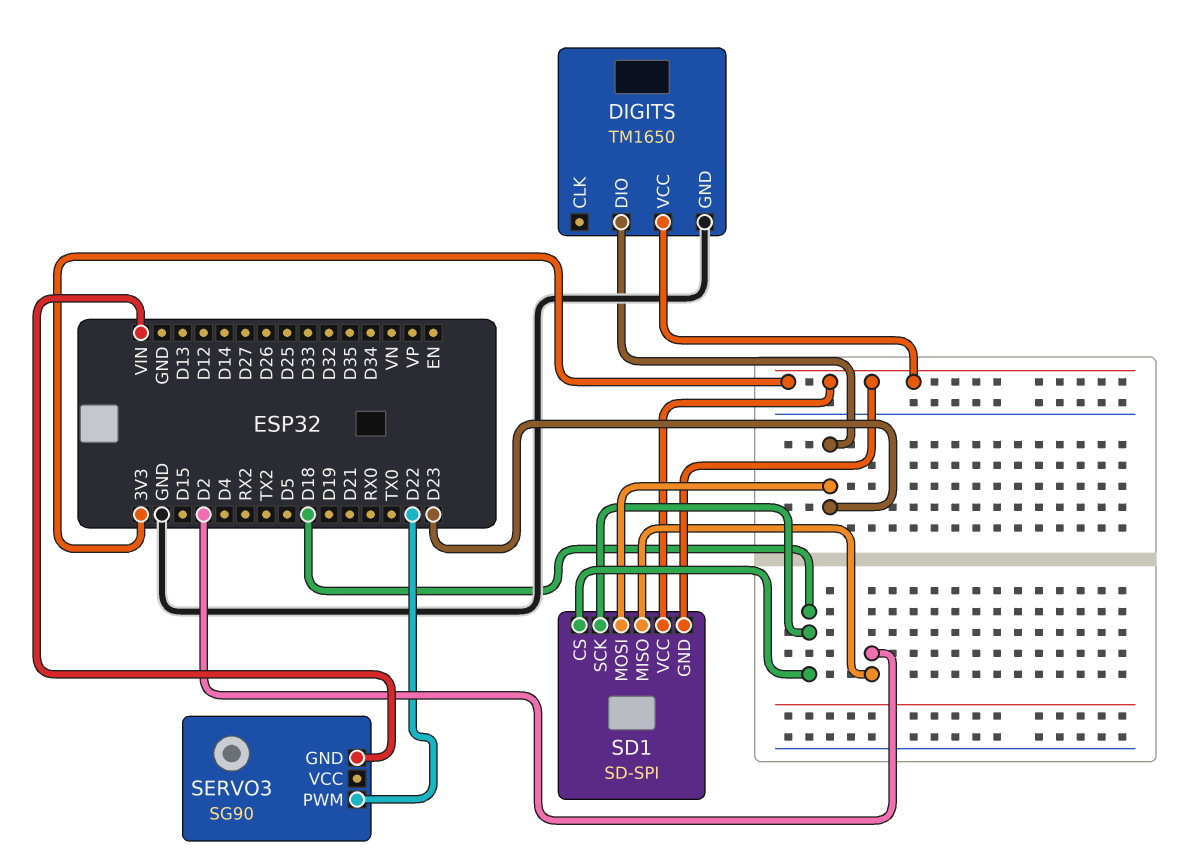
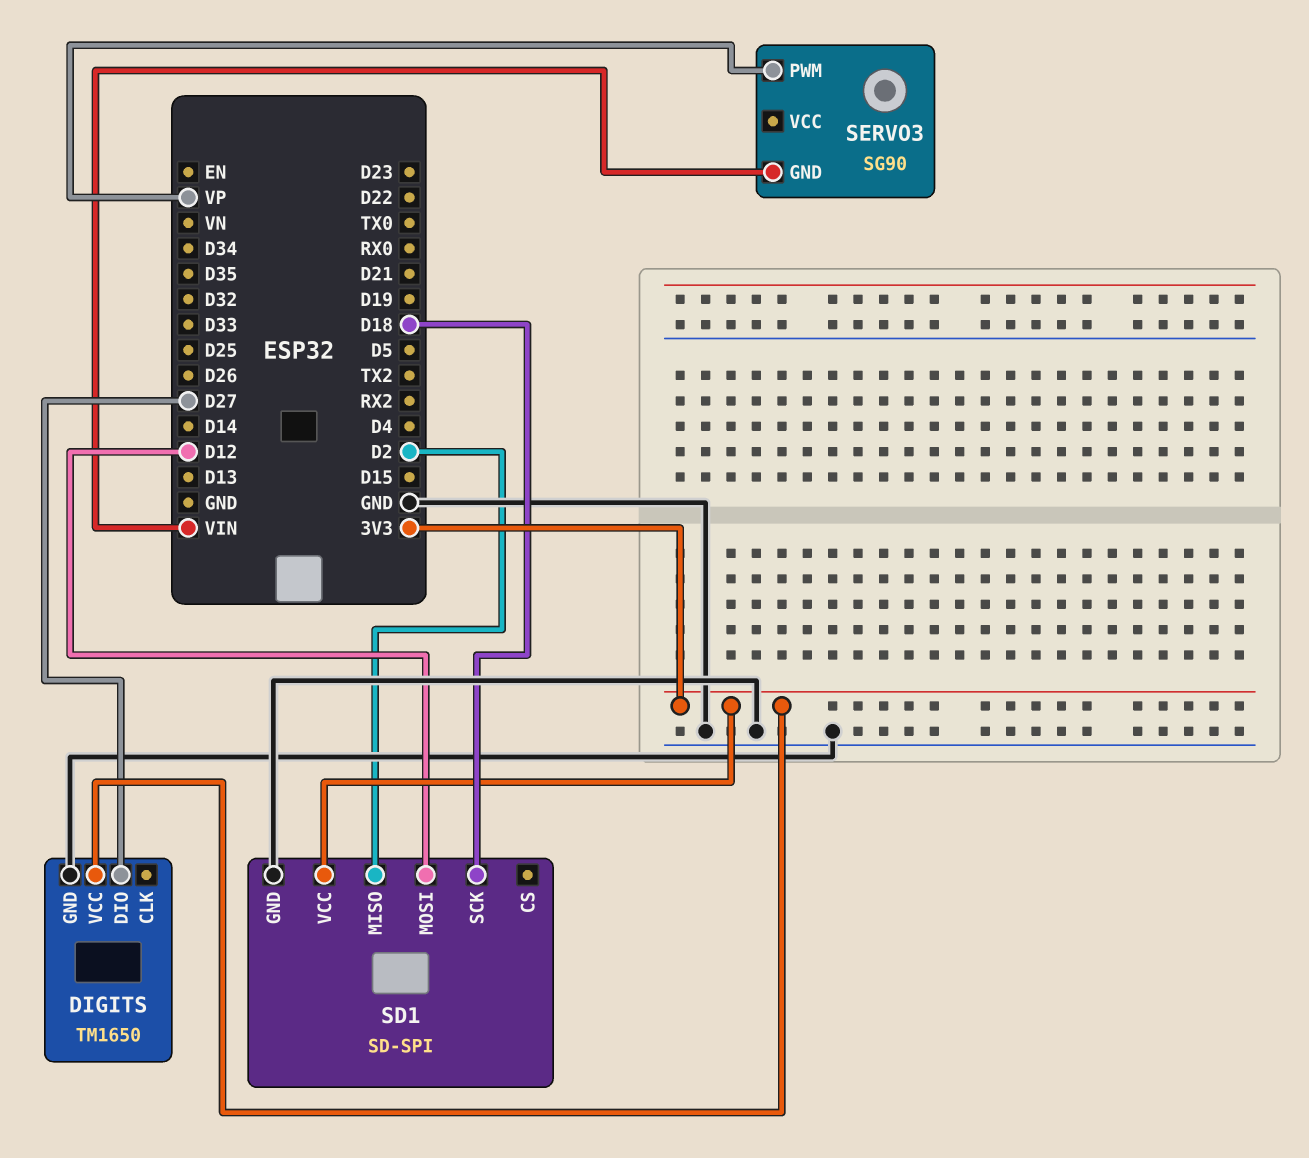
DIGITS pin DIO: D23 -> D27
SD1 pin CS: D18 -> none
SD1 pin GND: 3V3 -> GND
SD1 pin MOSI: D23 -> D12
SERVO3 pin PWM: D22 -> VP

